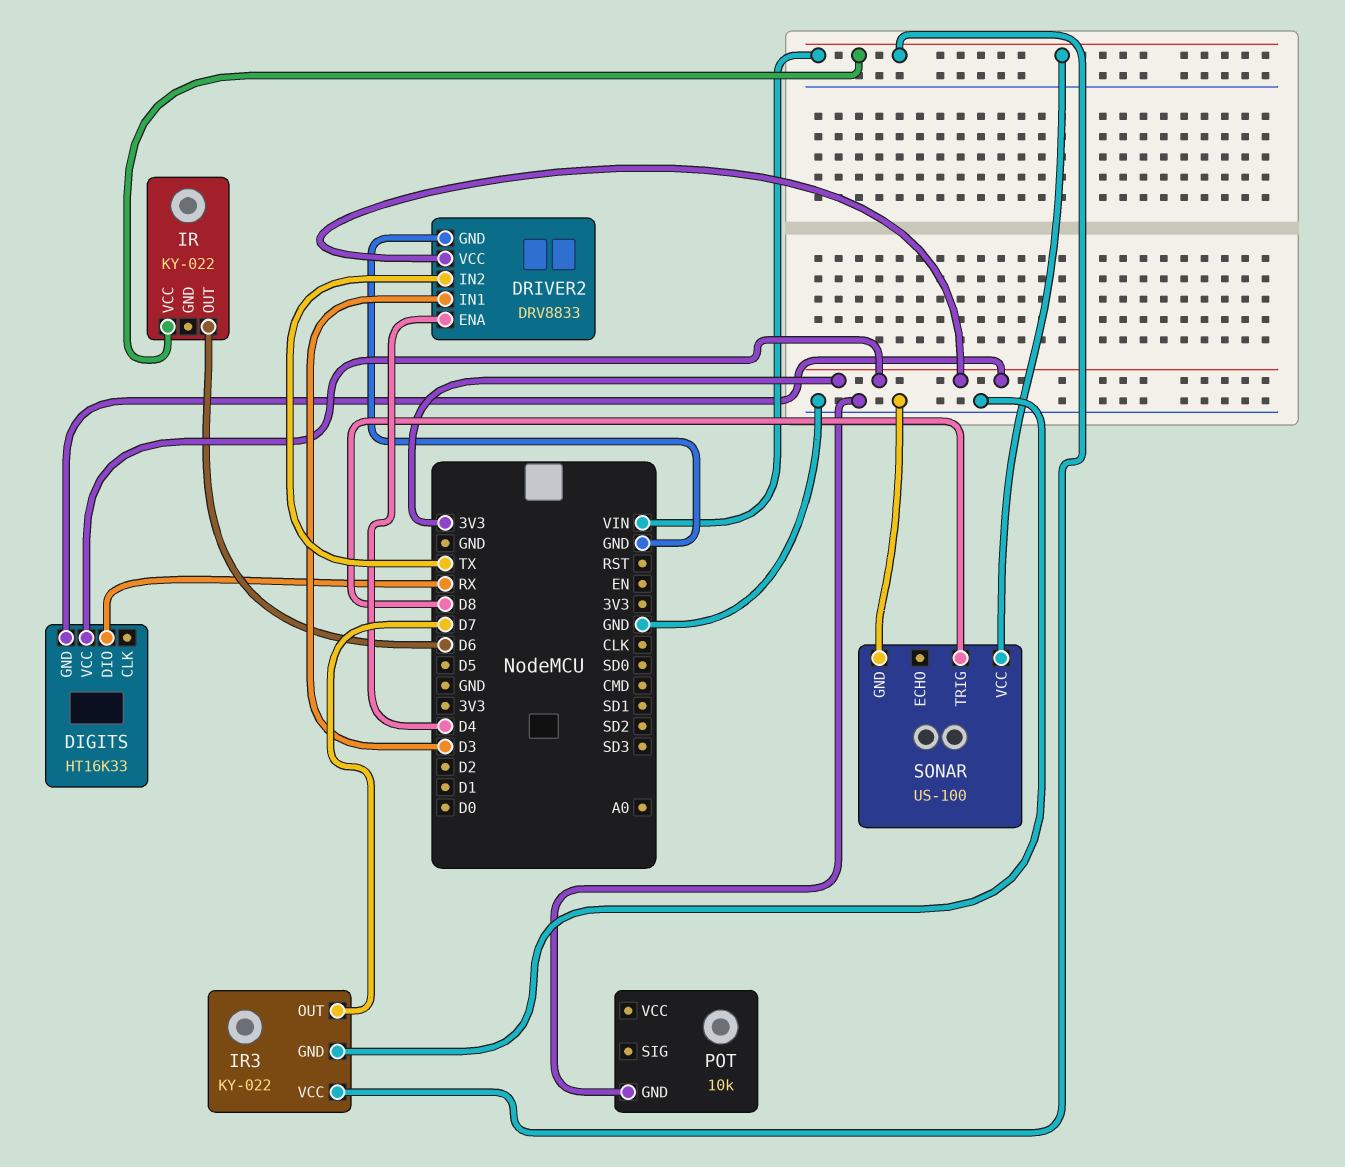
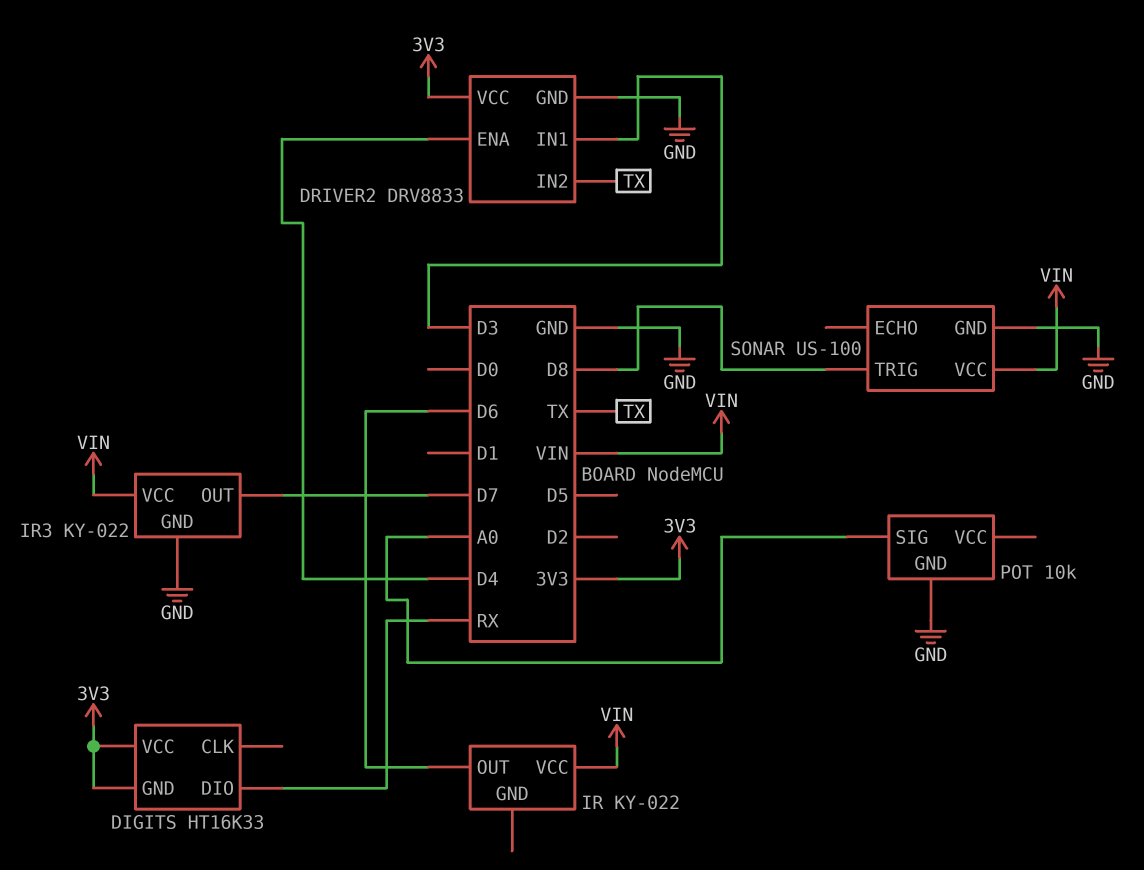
POT pin SIG: none -> A0

